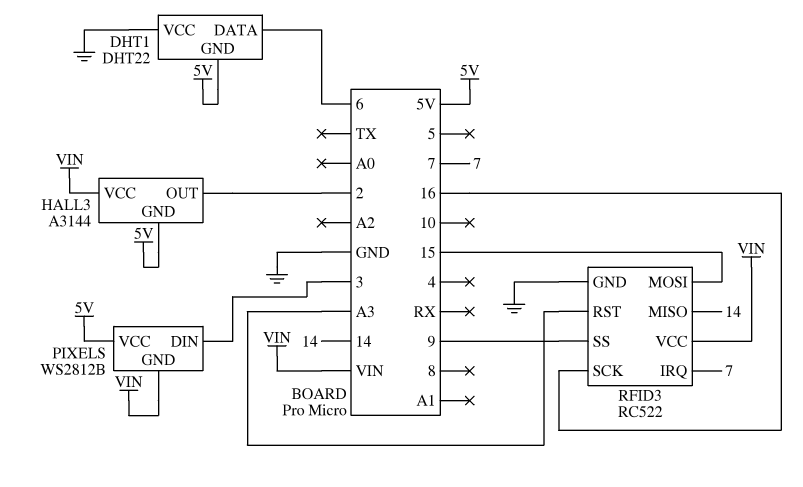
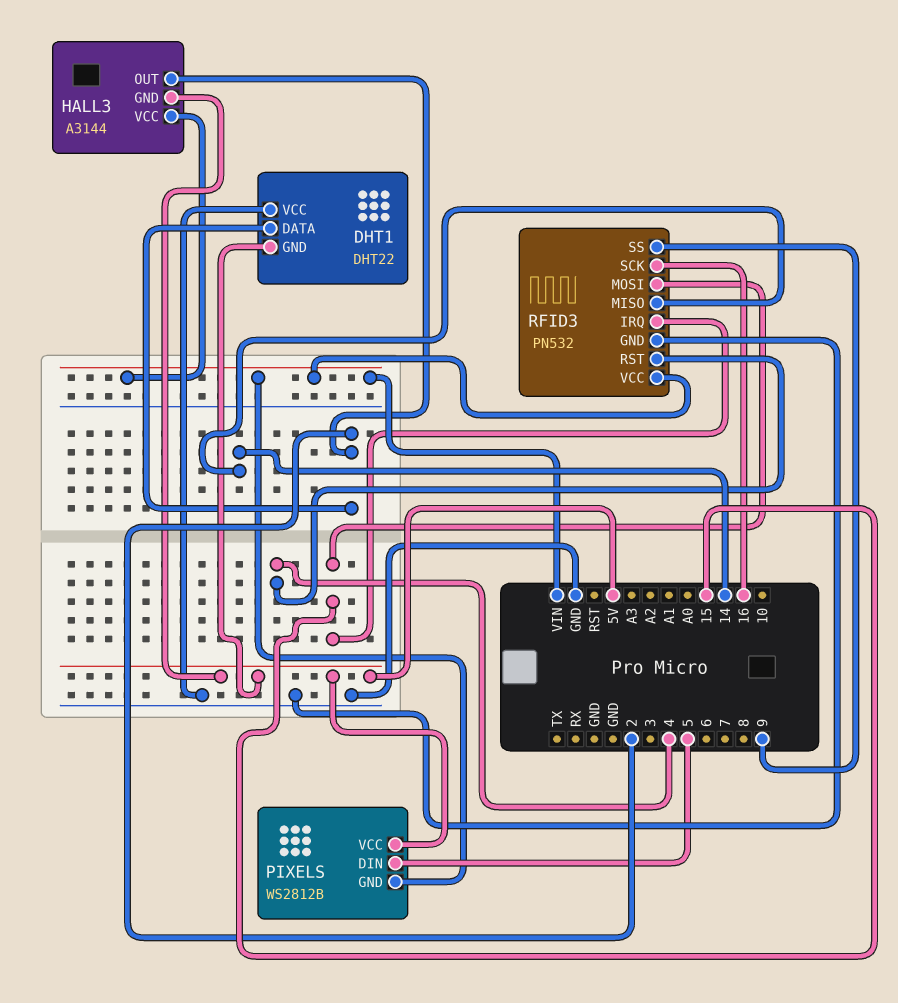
DHT1 pin DATA: 6 -> 2
PIXELS pin DIN: 3 -> 5
RFID3: RC522 -> PN532
RFID3 pin IRQ: 7 -> 15
RFID3 pin RST: A3 -> 4

